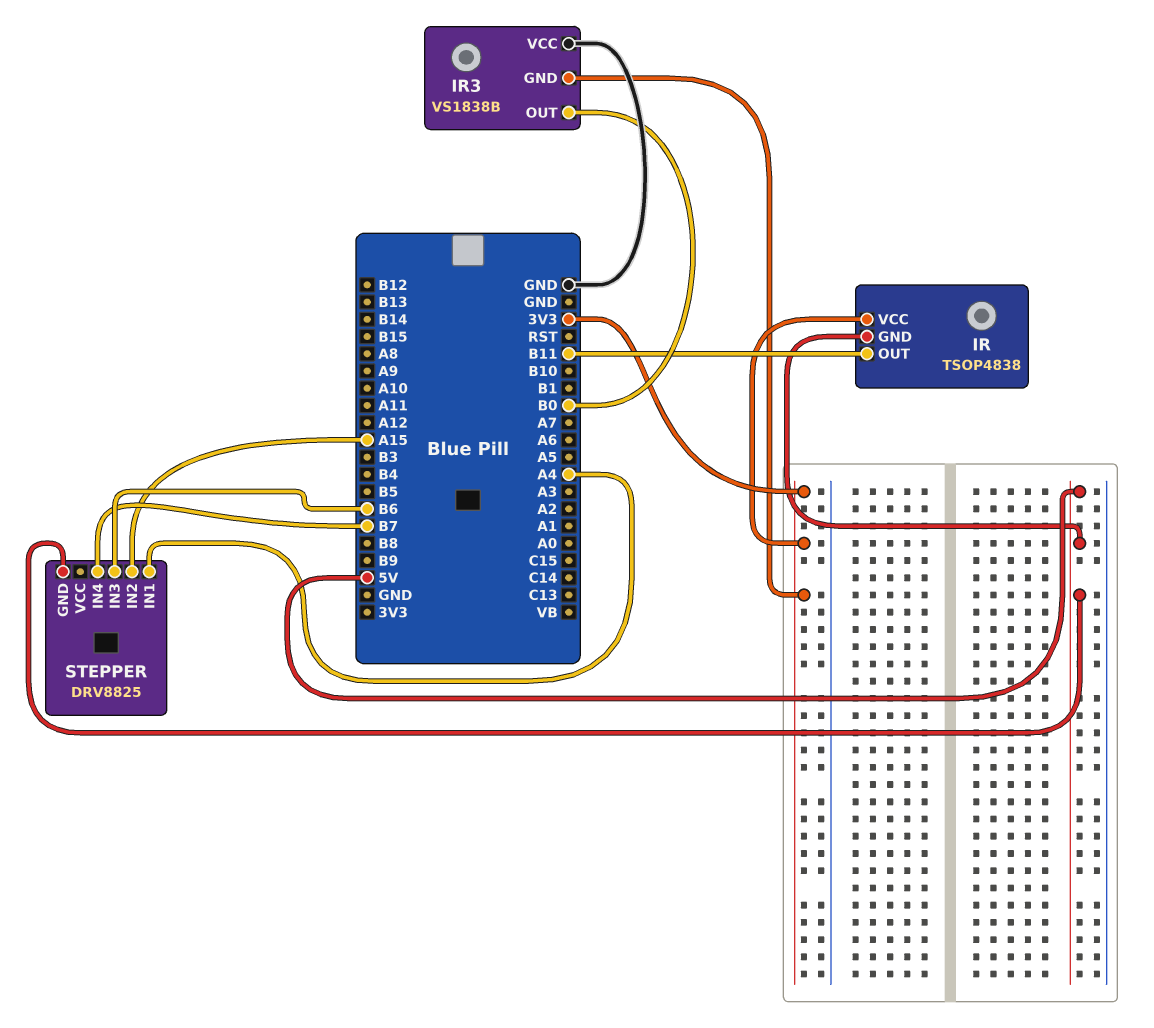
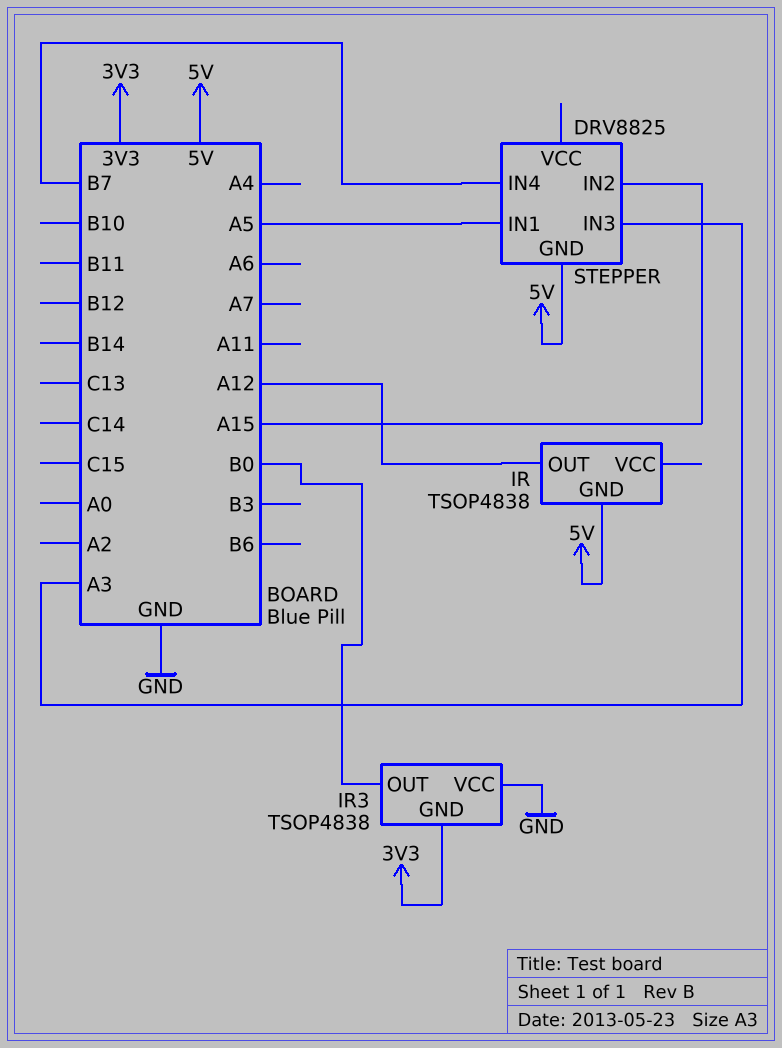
IR pin OUT: B11 -> A12
IR pin VCC: 3V3 -> none
IR3: VS1838B -> TSOP4838
STEPPER pin IN1: A4 -> A5
STEPPER pin IN3: B6 -> A3

